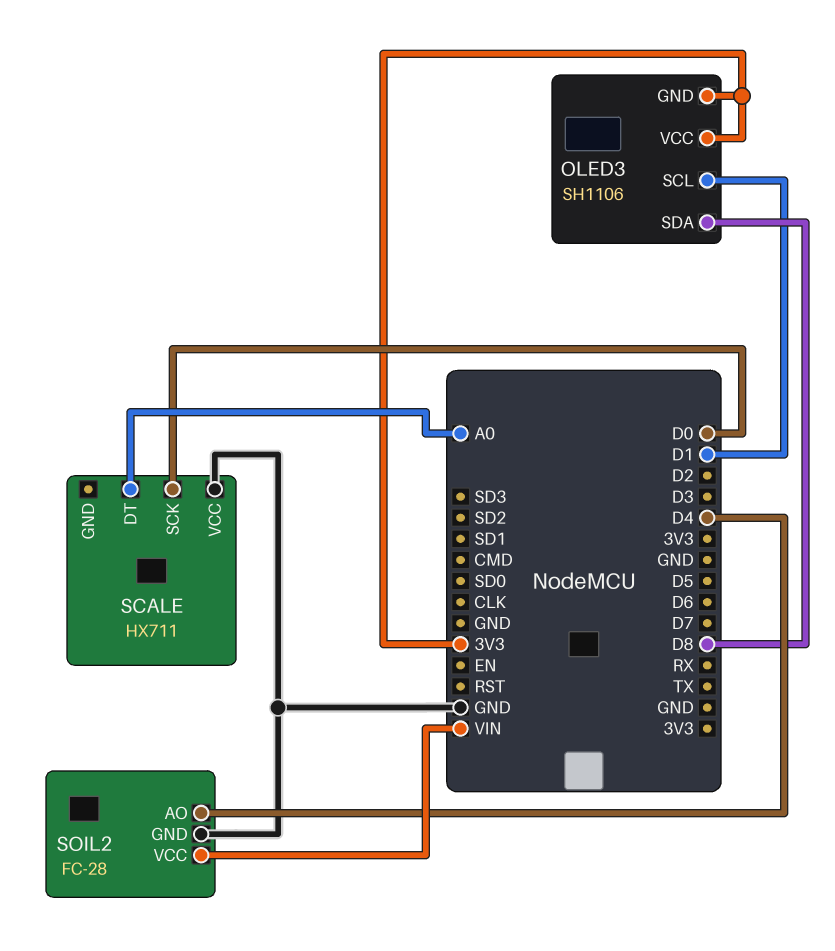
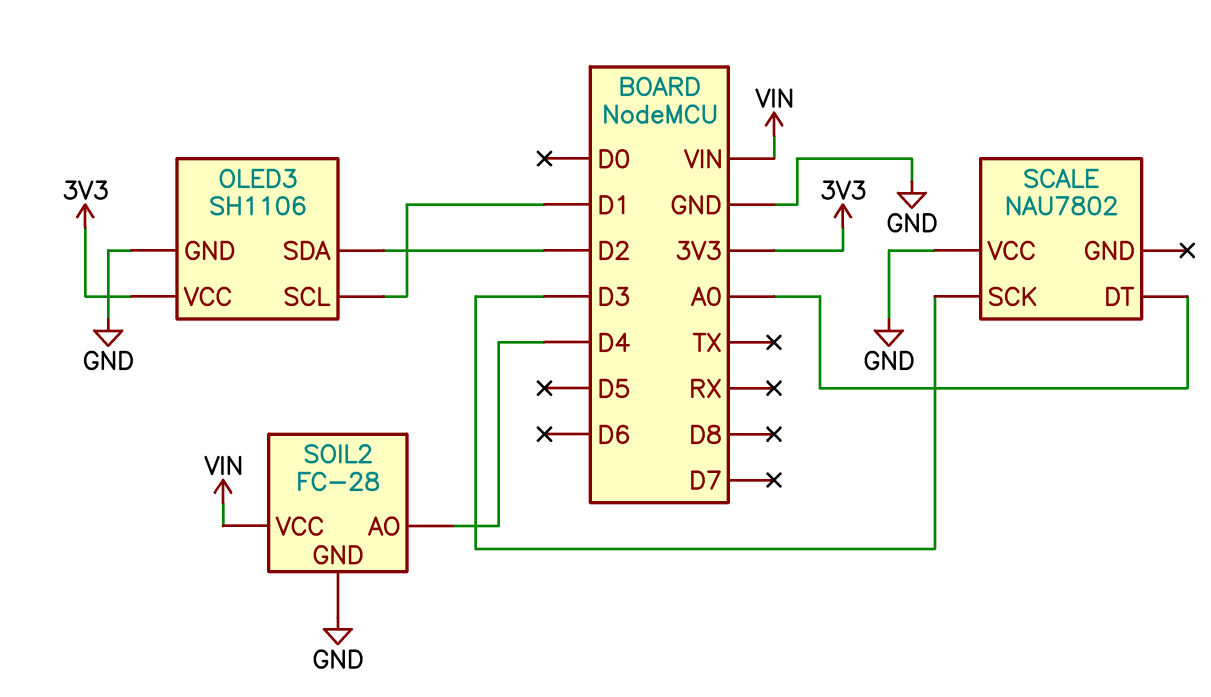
OLED3 pin GND: 3V3 -> GND
OLED3 pin SDA: D8 -> D2
SCALE: HX711 -> NAU7802
SCALE pin SCK: D0 -> D3

